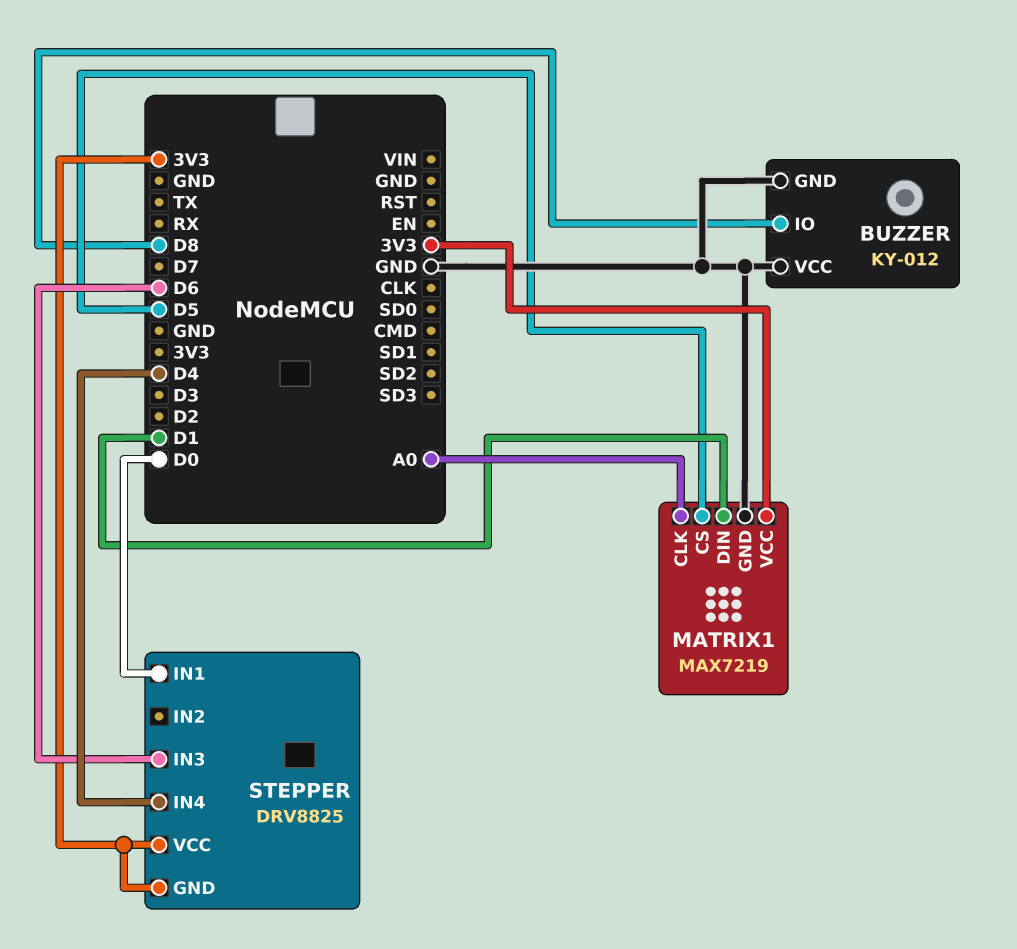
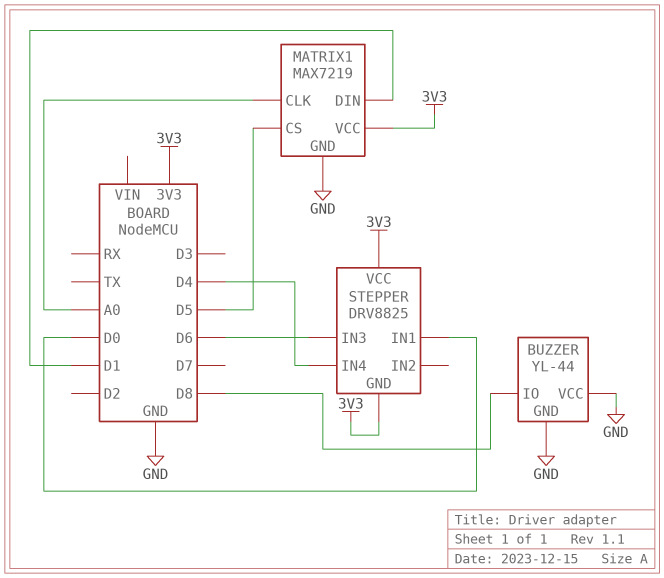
BUZZER: KY-012 -> YL-44

